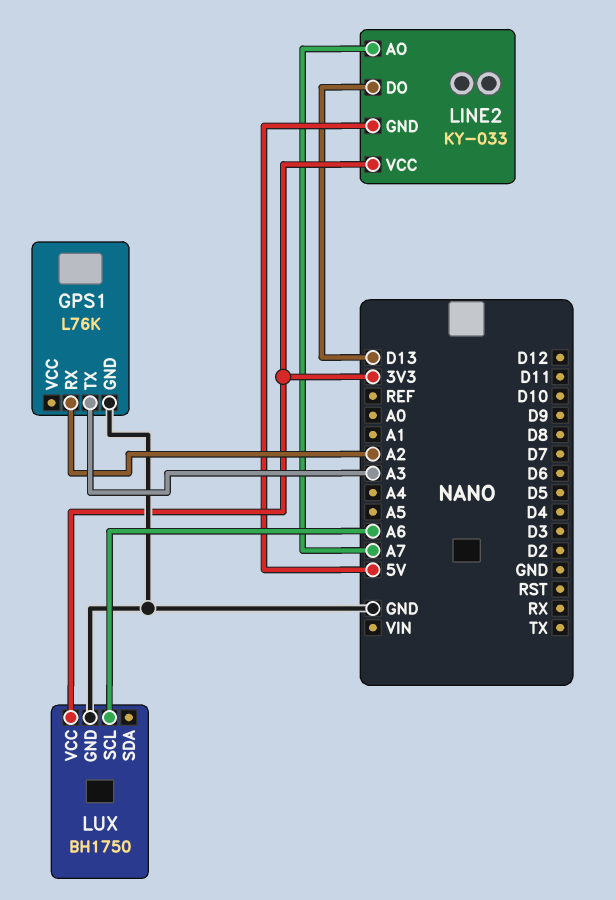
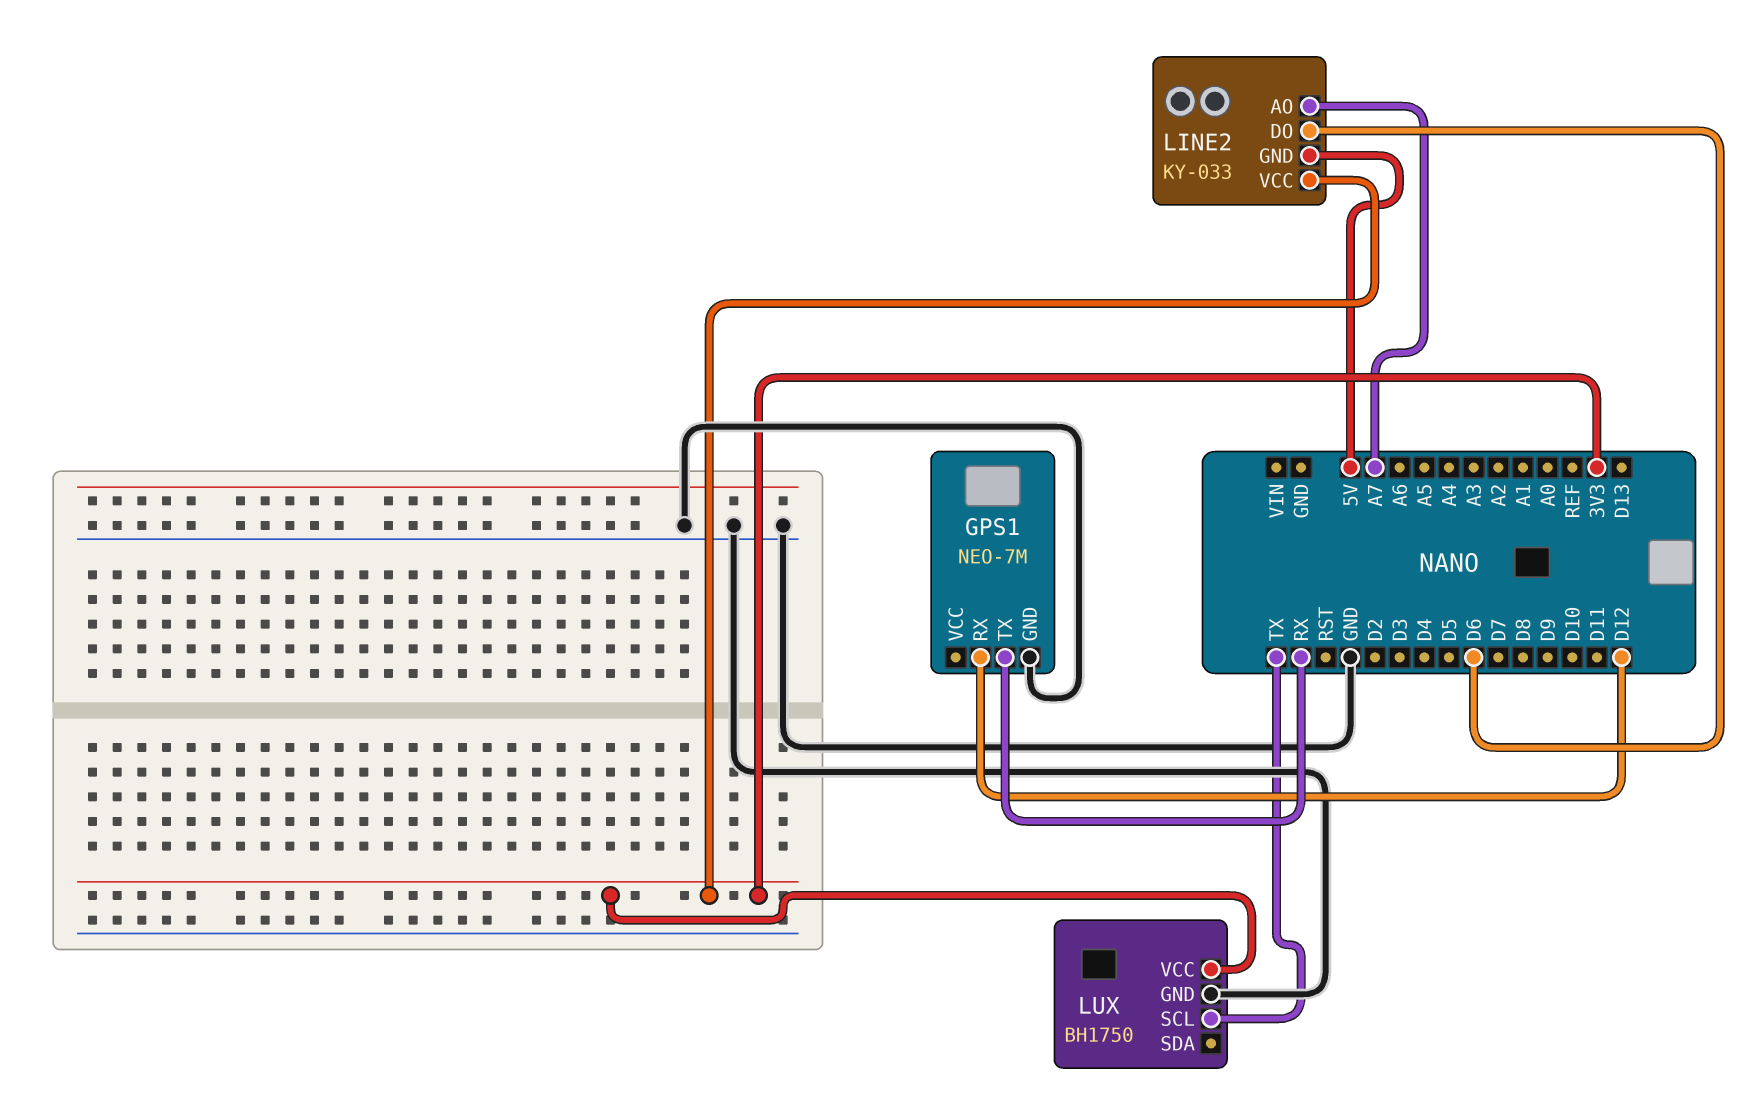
GPS1: L76K -> NEO-7M
GPS1 pin RX: A2 -> D12
GPS1 pin TX: A3 -> RX
LINE2 pin DO: D13 -> D6
LUX pin SCL: A6 -> TX

